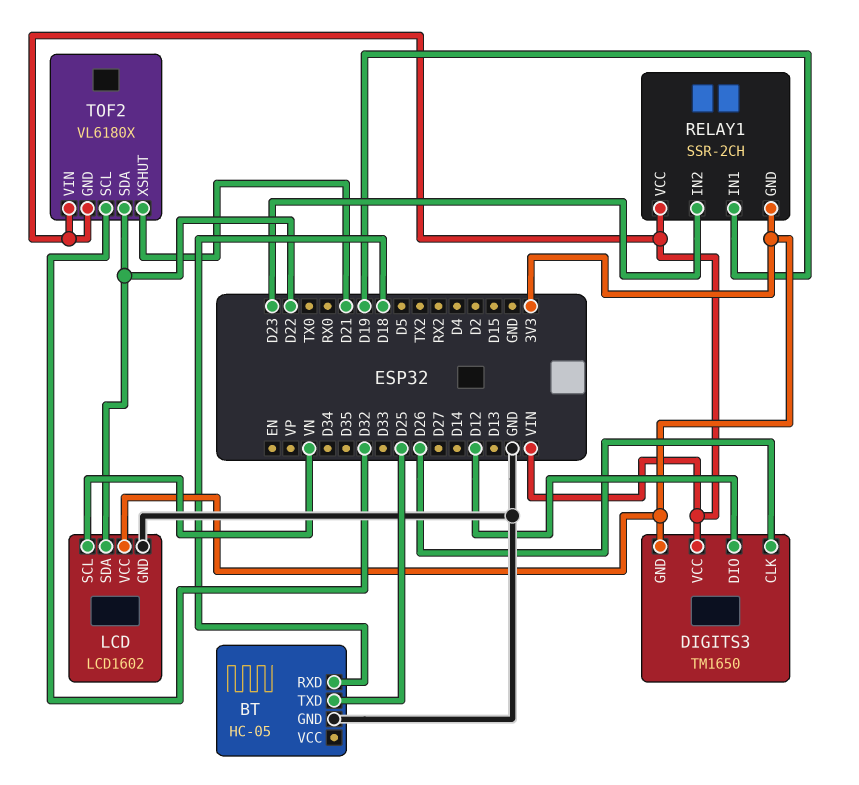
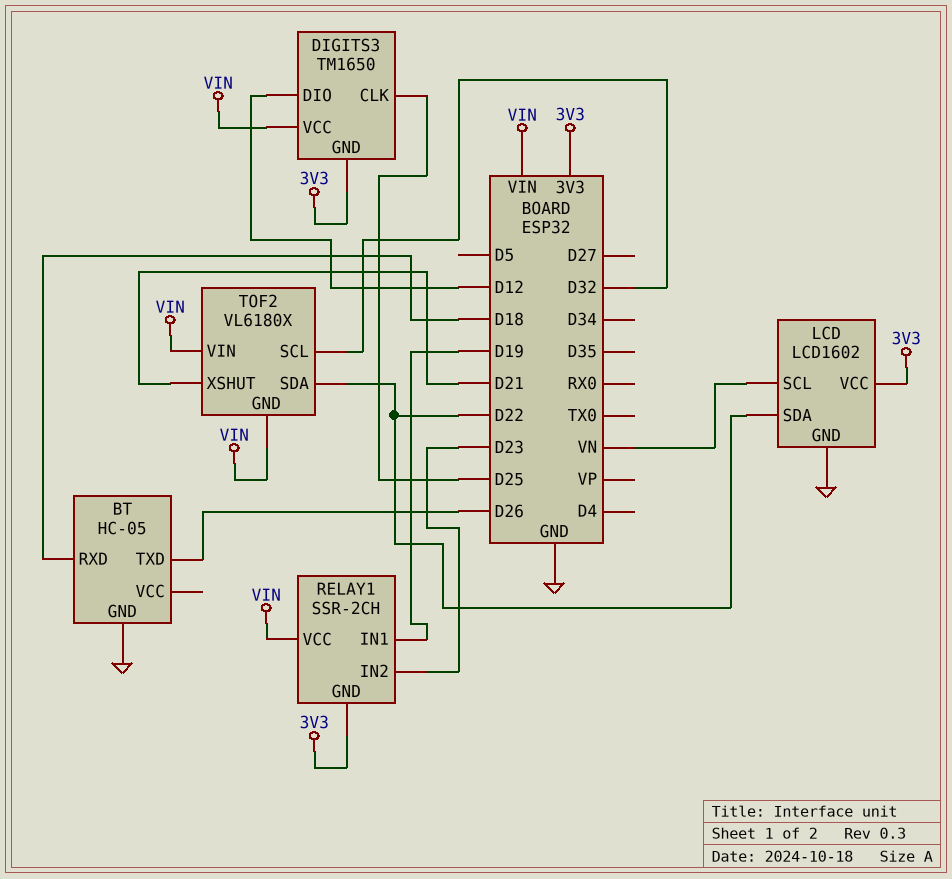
BT pin TXD: D25 -> D26
DIGITS3 pin CLK: D26 -> D25

